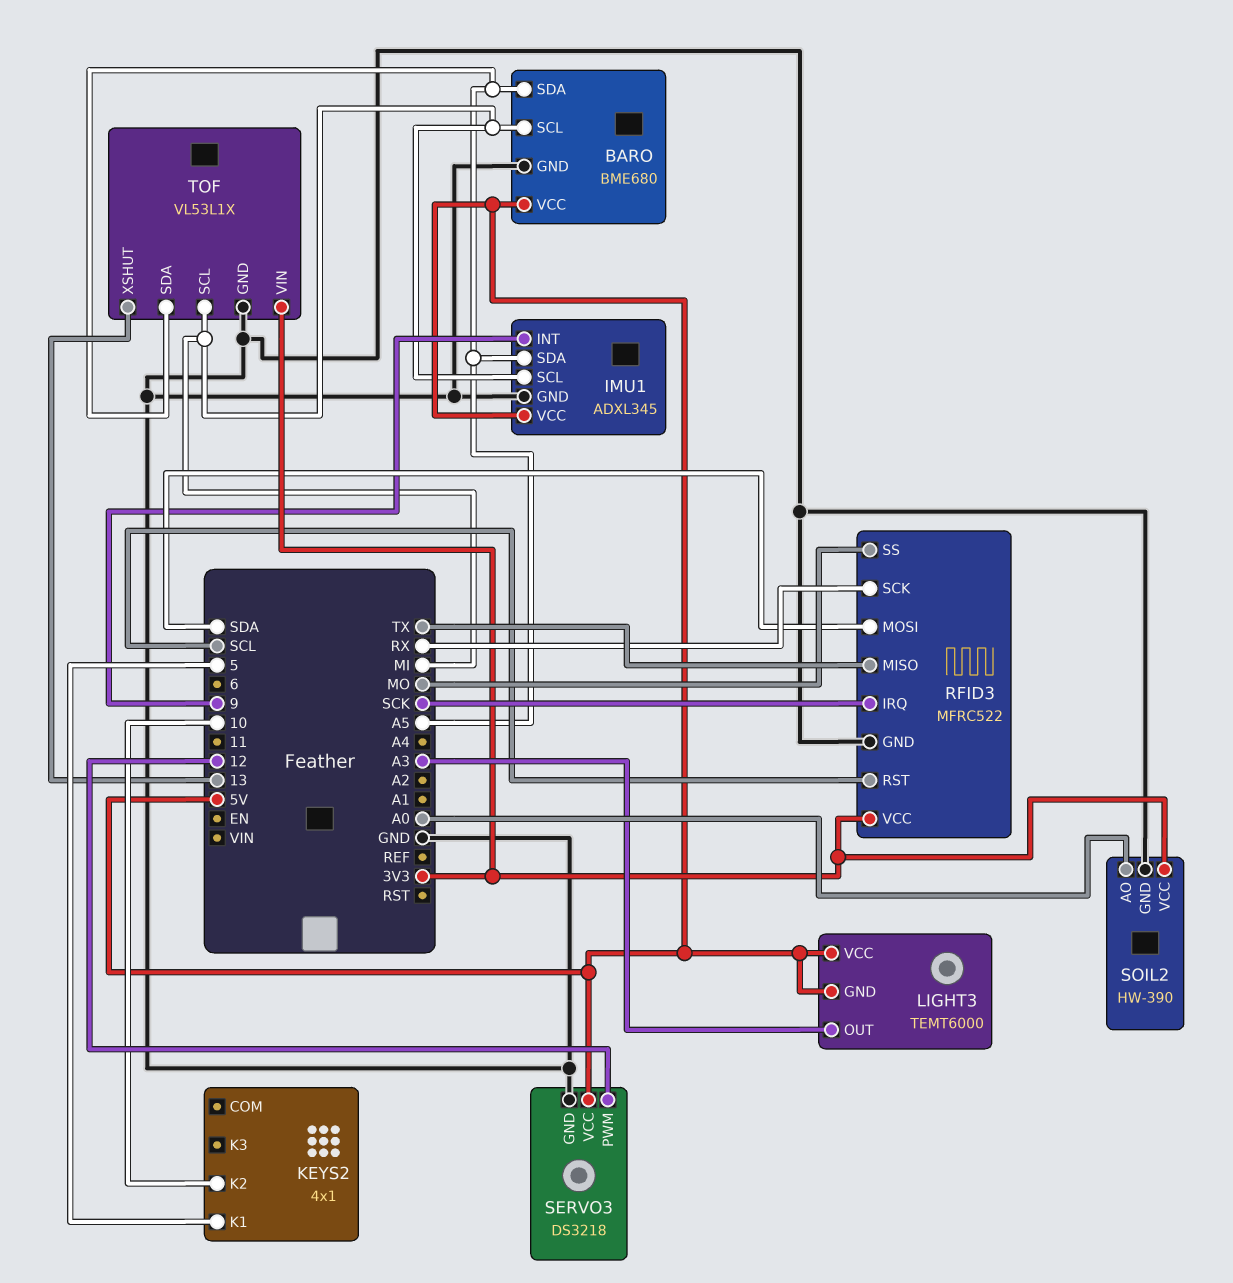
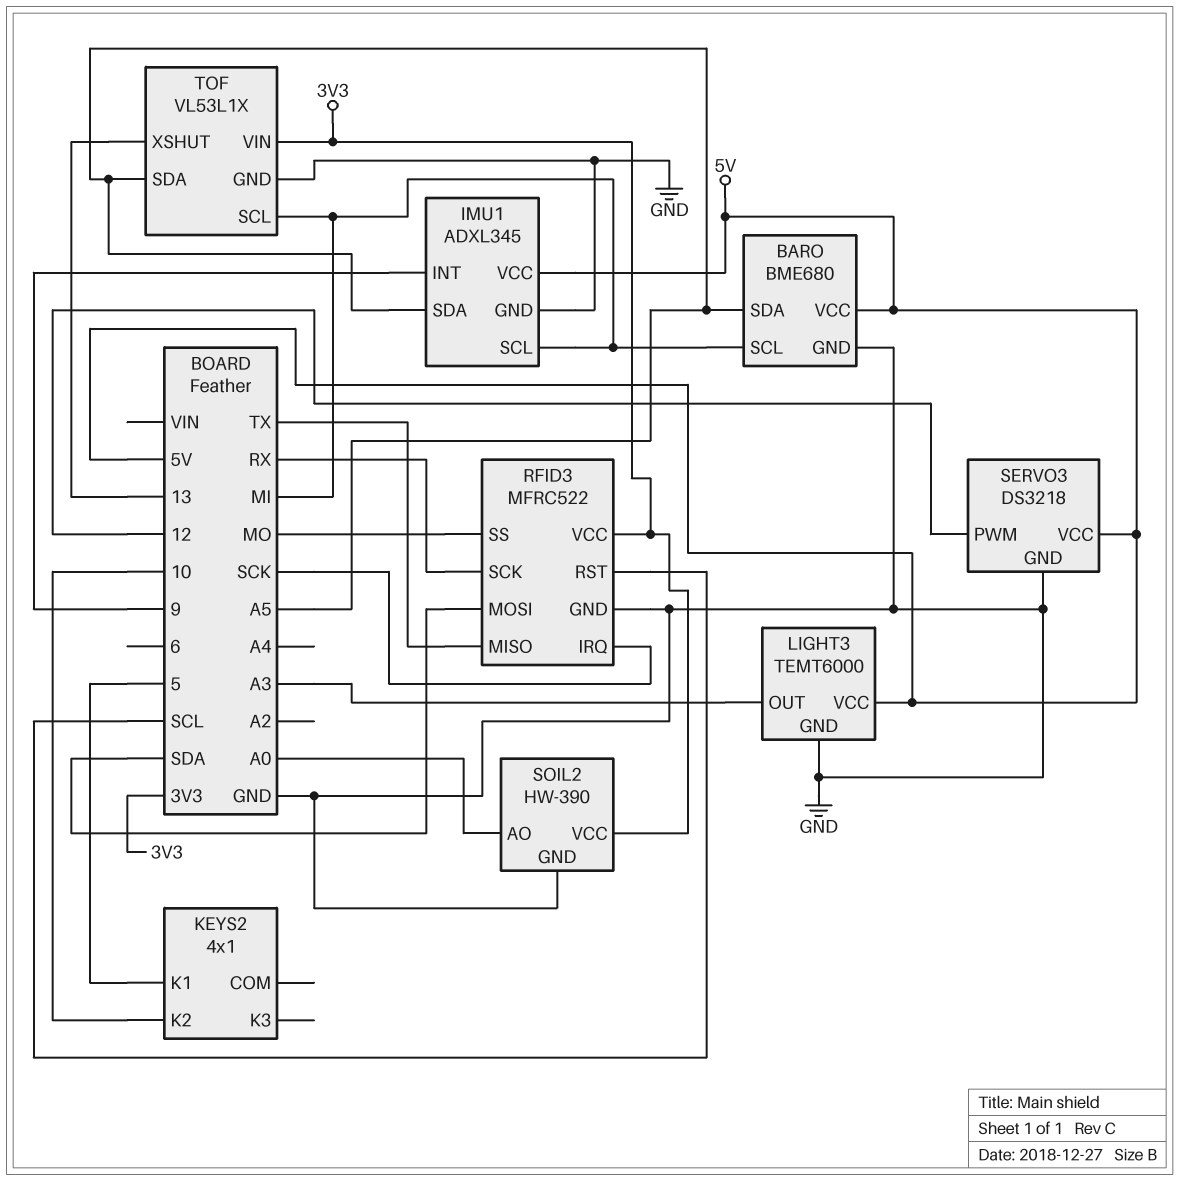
LIGHT3 pin GND: 5V -> GND

